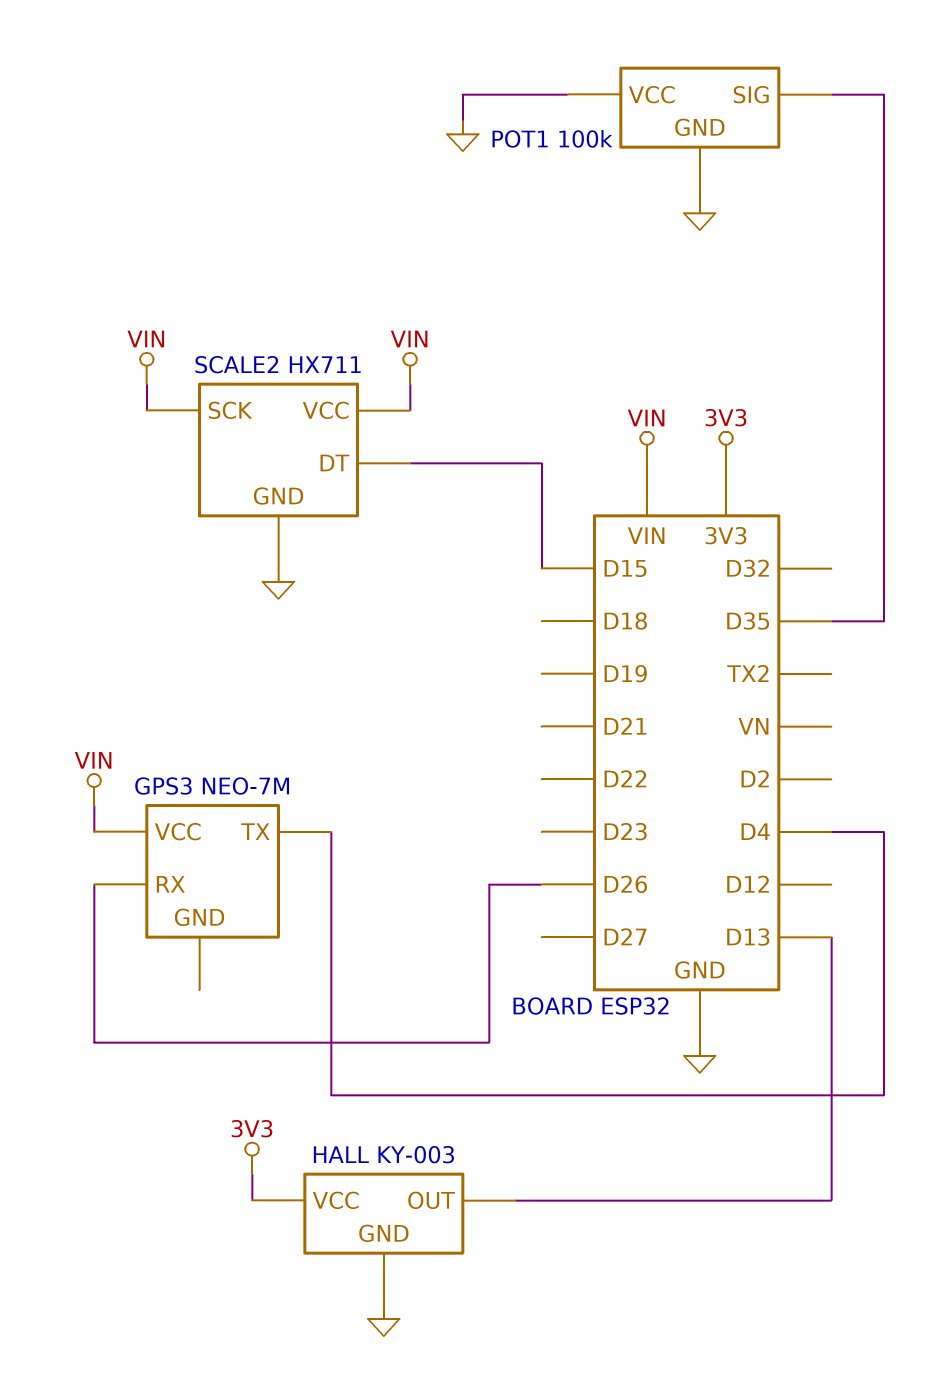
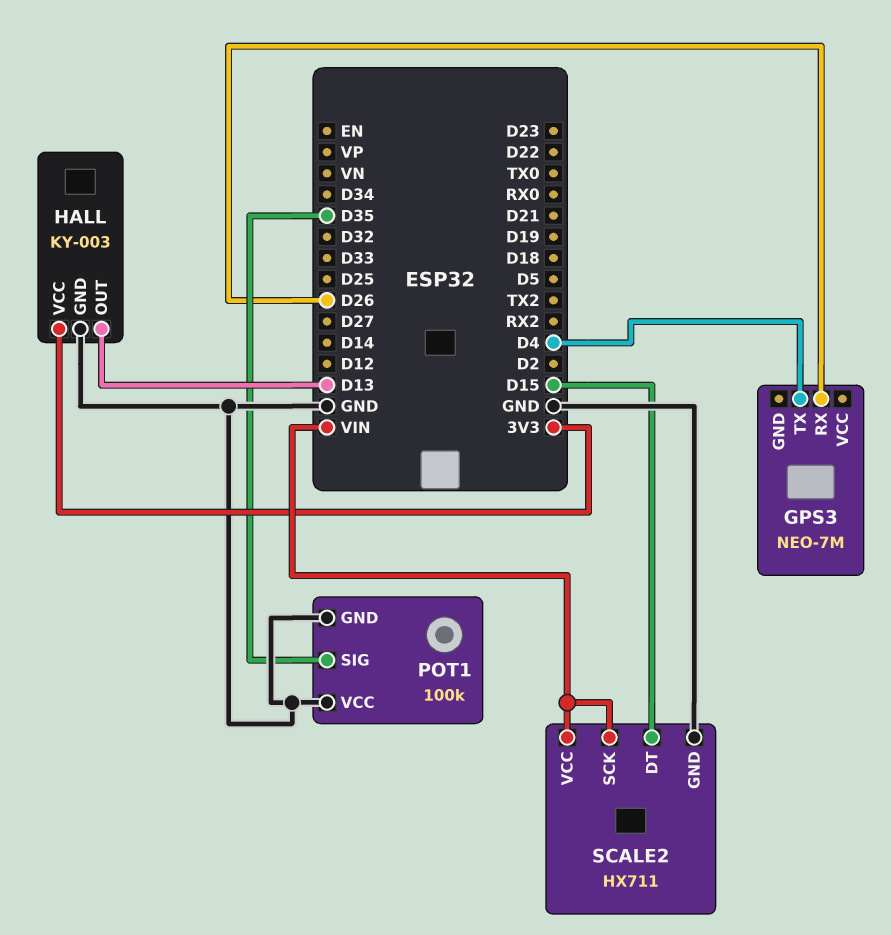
GPS3 pin VCC: VIN -> none

